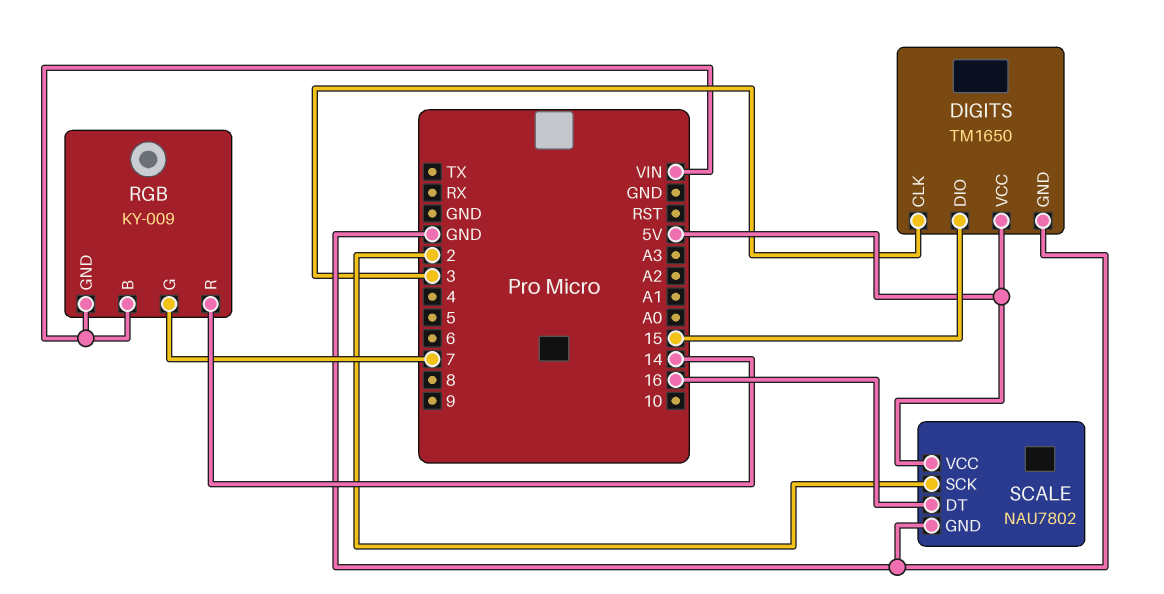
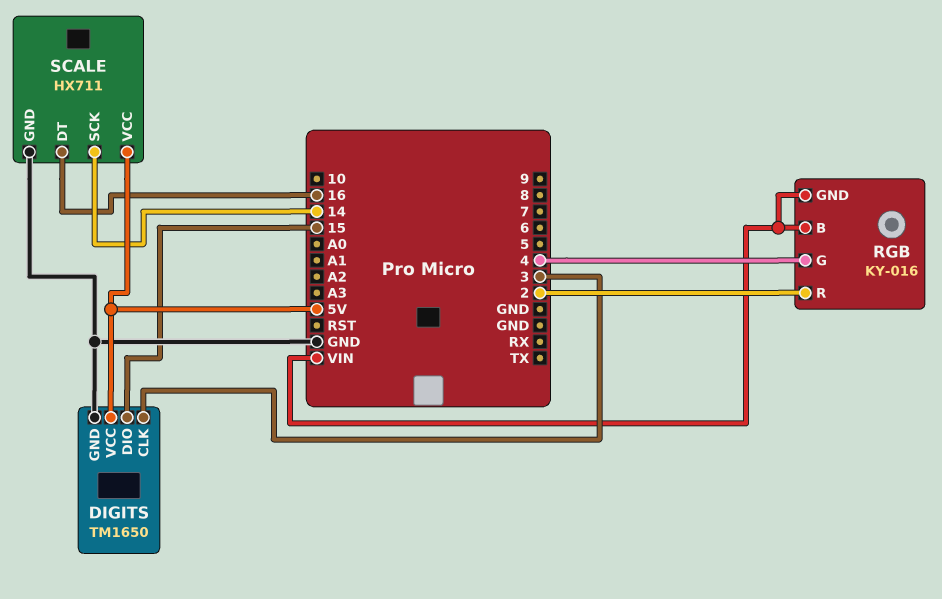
RGB: KY-009 -> KY-016
RGB pin G: 7 -> 4
RGB pin R: 14 -> 2
SCALE: NAU7802 -> HX711
SCALE pin SCK: 2 -> 14

